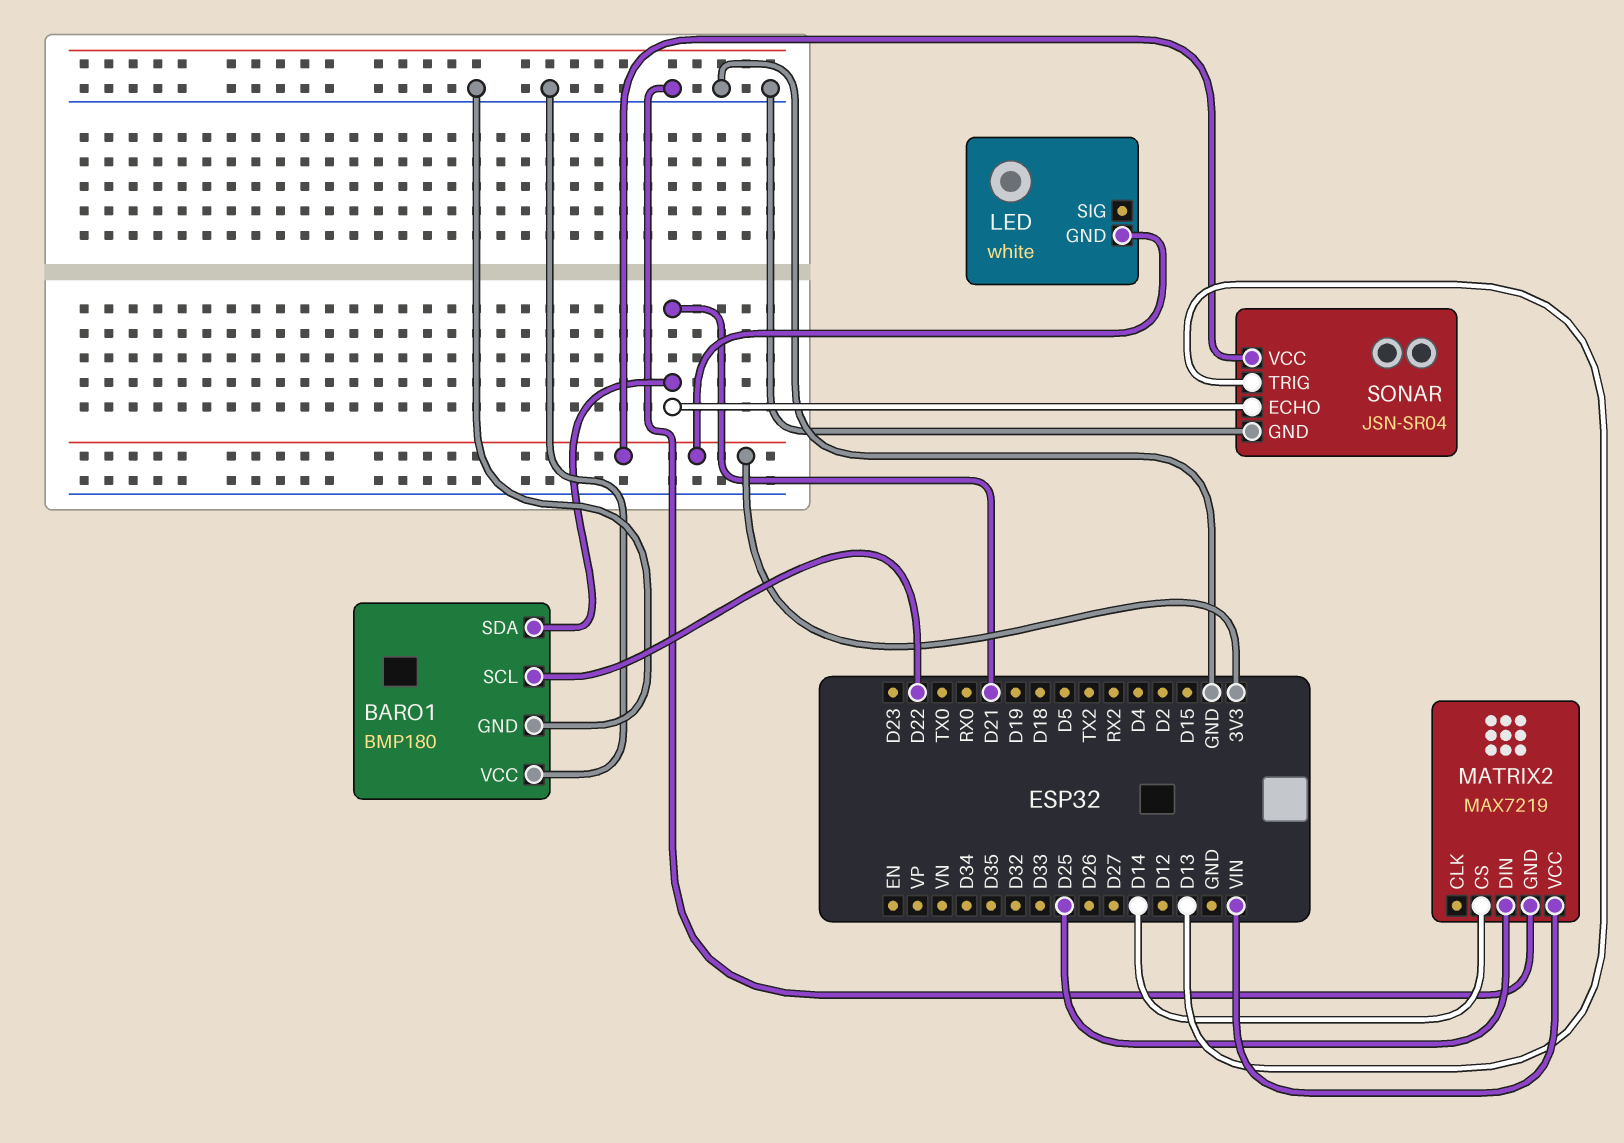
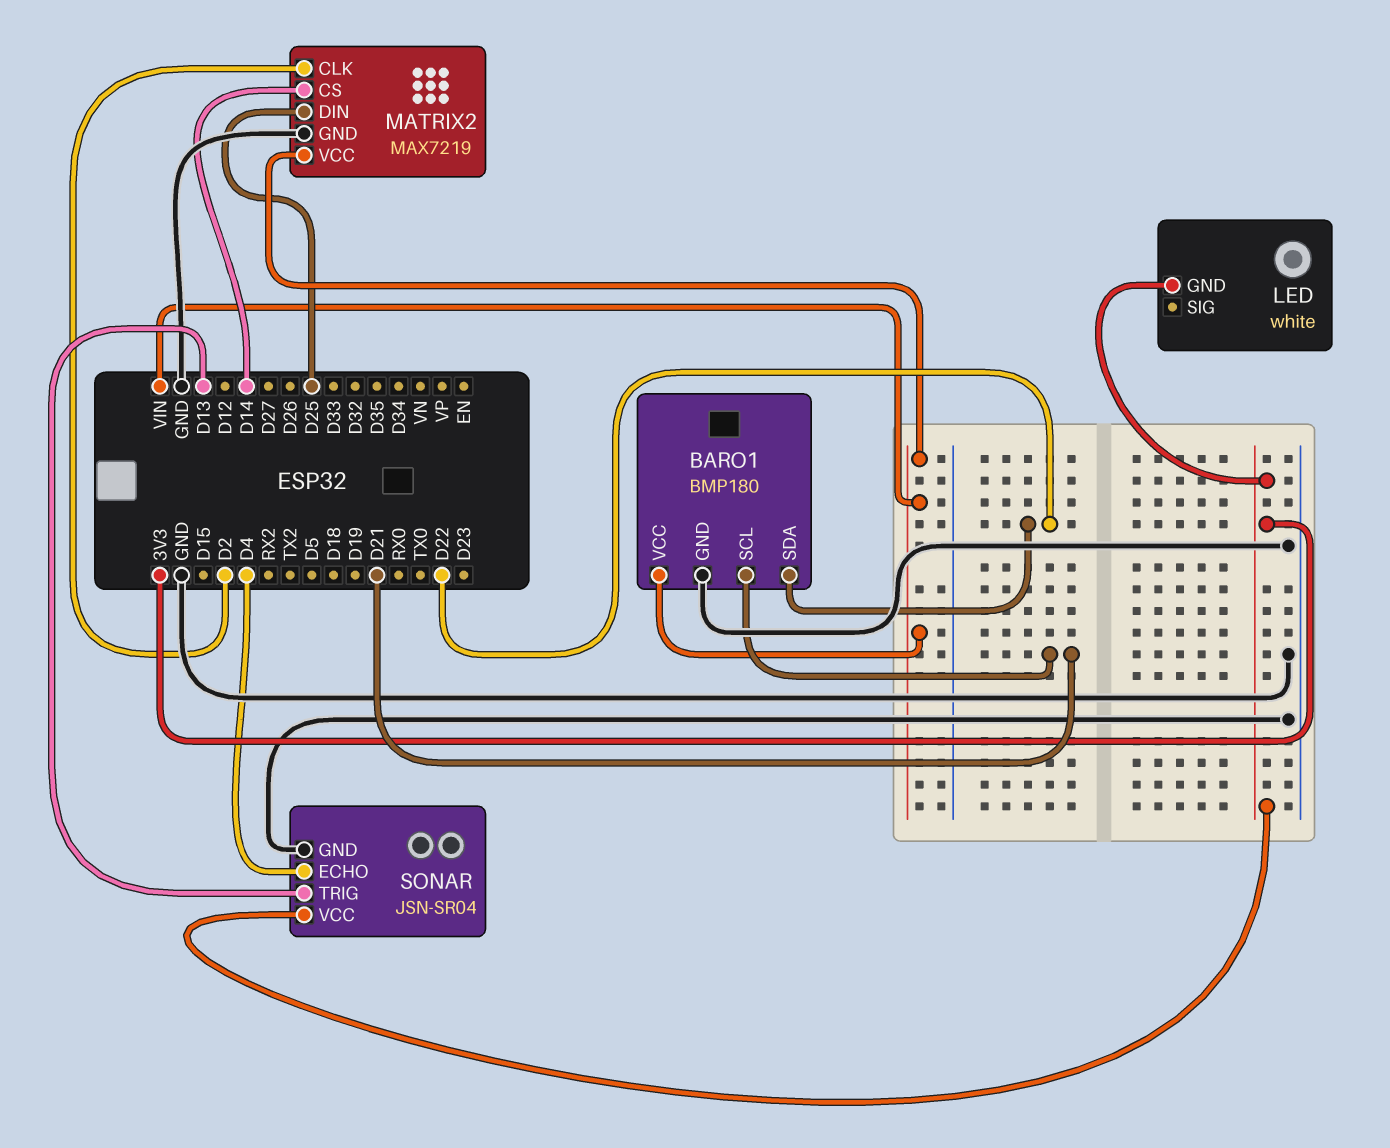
BARO1 pin SCL: D22 -> D21
BARO1 pin SDA: D21 -> D22
BARO1 pin VCC: GND -> VIN
MATRIX2 pin CLK: none -> D2
SONAR pin ECHO: D21 -> D4

